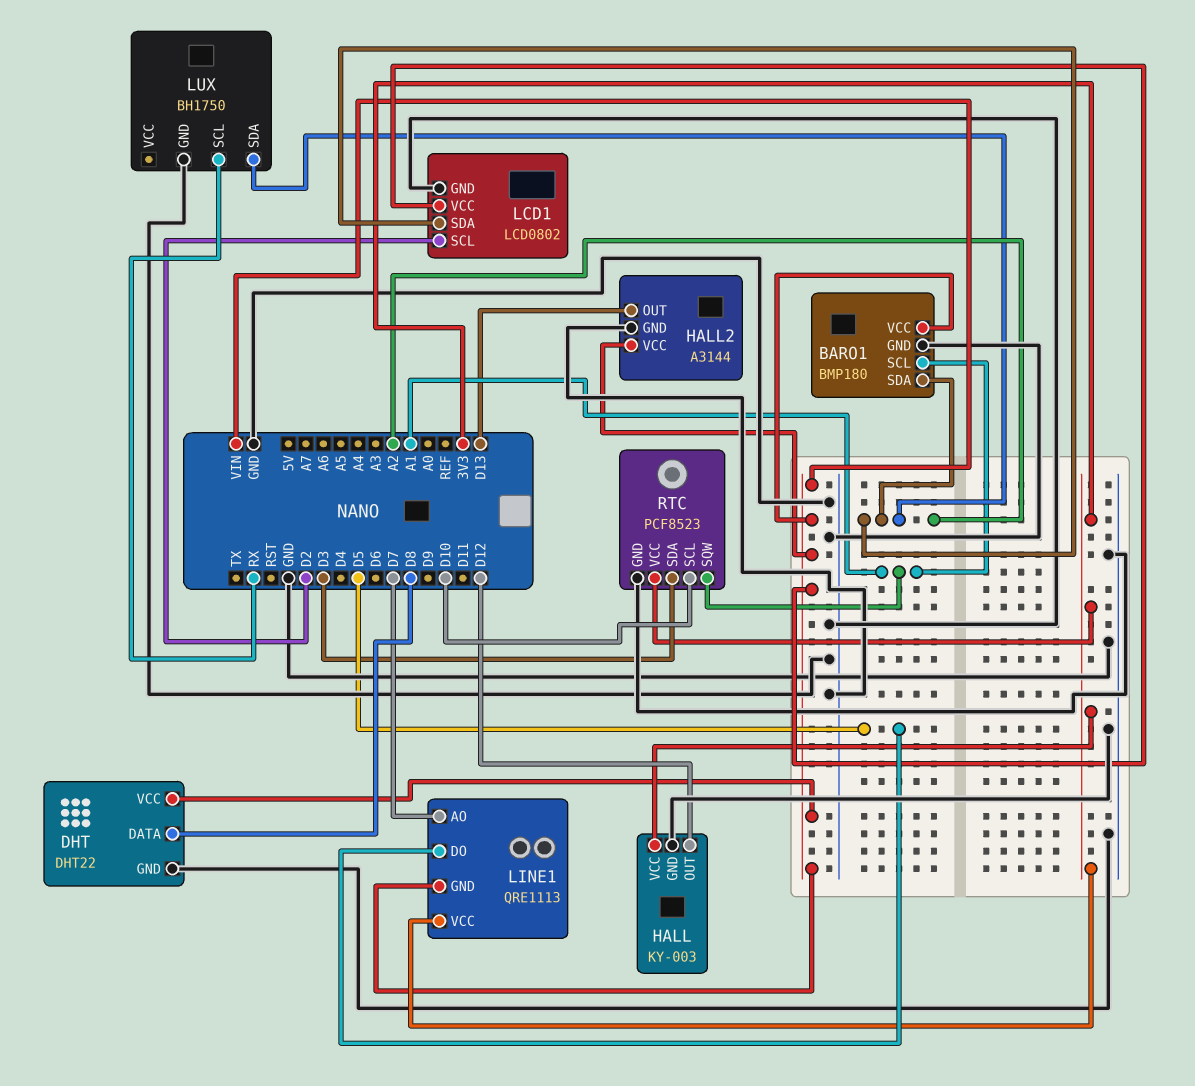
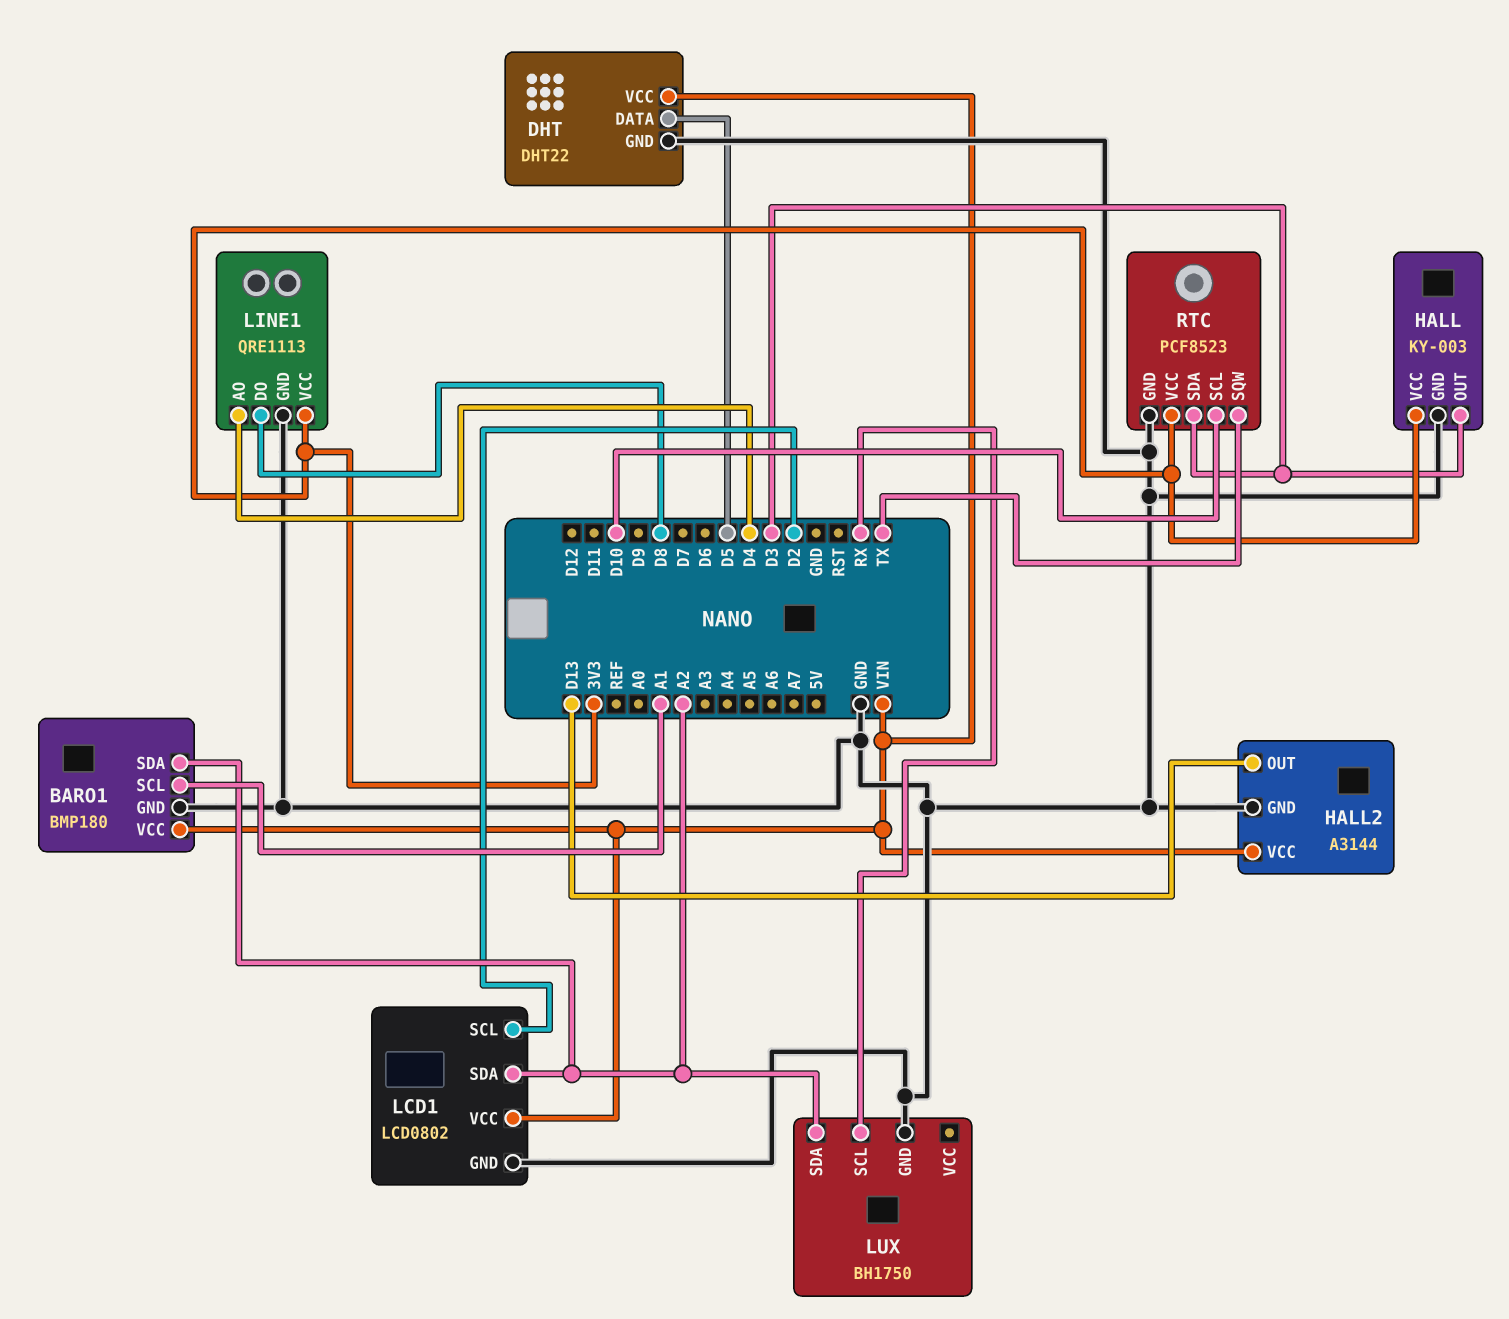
DHT pin DATA: D8 -> D5
HALL pin OUT: D12 -> D3
LINE1 pin AO: D7 -> D4
LINE1 pin DO: D5 -> D8
LINE1 pin GND: VIN -> GND
RTC pin SQW: A1 -> TX

